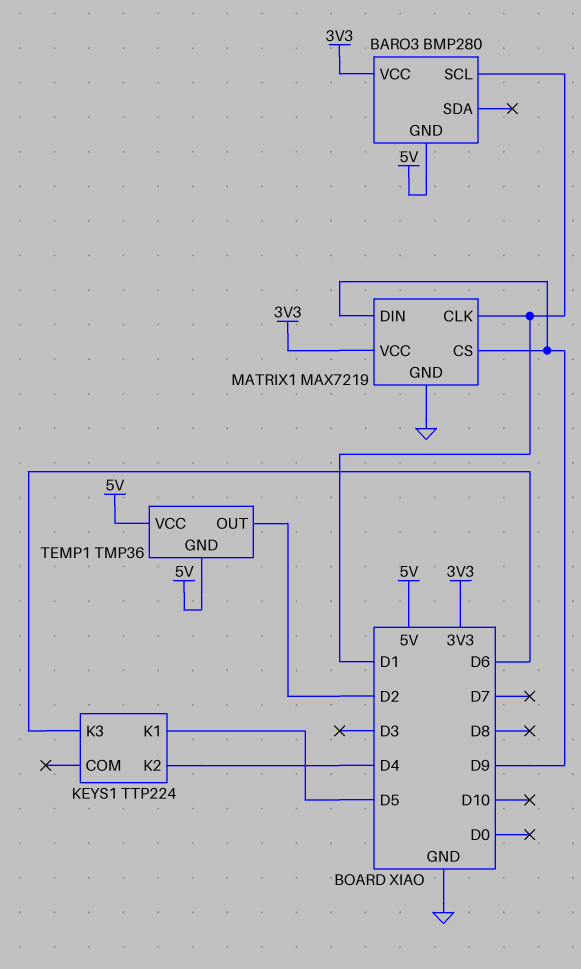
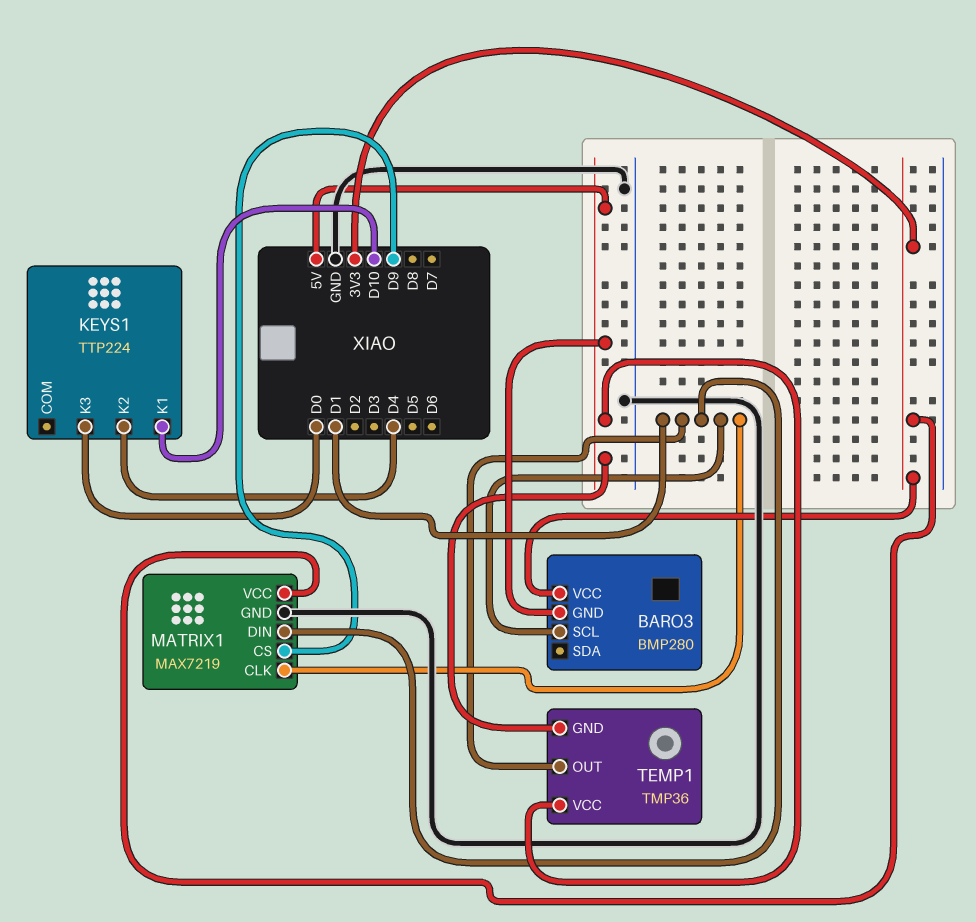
KEYS1 pin K1: D5 -> D10
KEYS1 pin K3: D6 -> D0
MATRIX1 pin DIN: D9 -> D1
TEMP1 pin OUT: D2 -> D1

